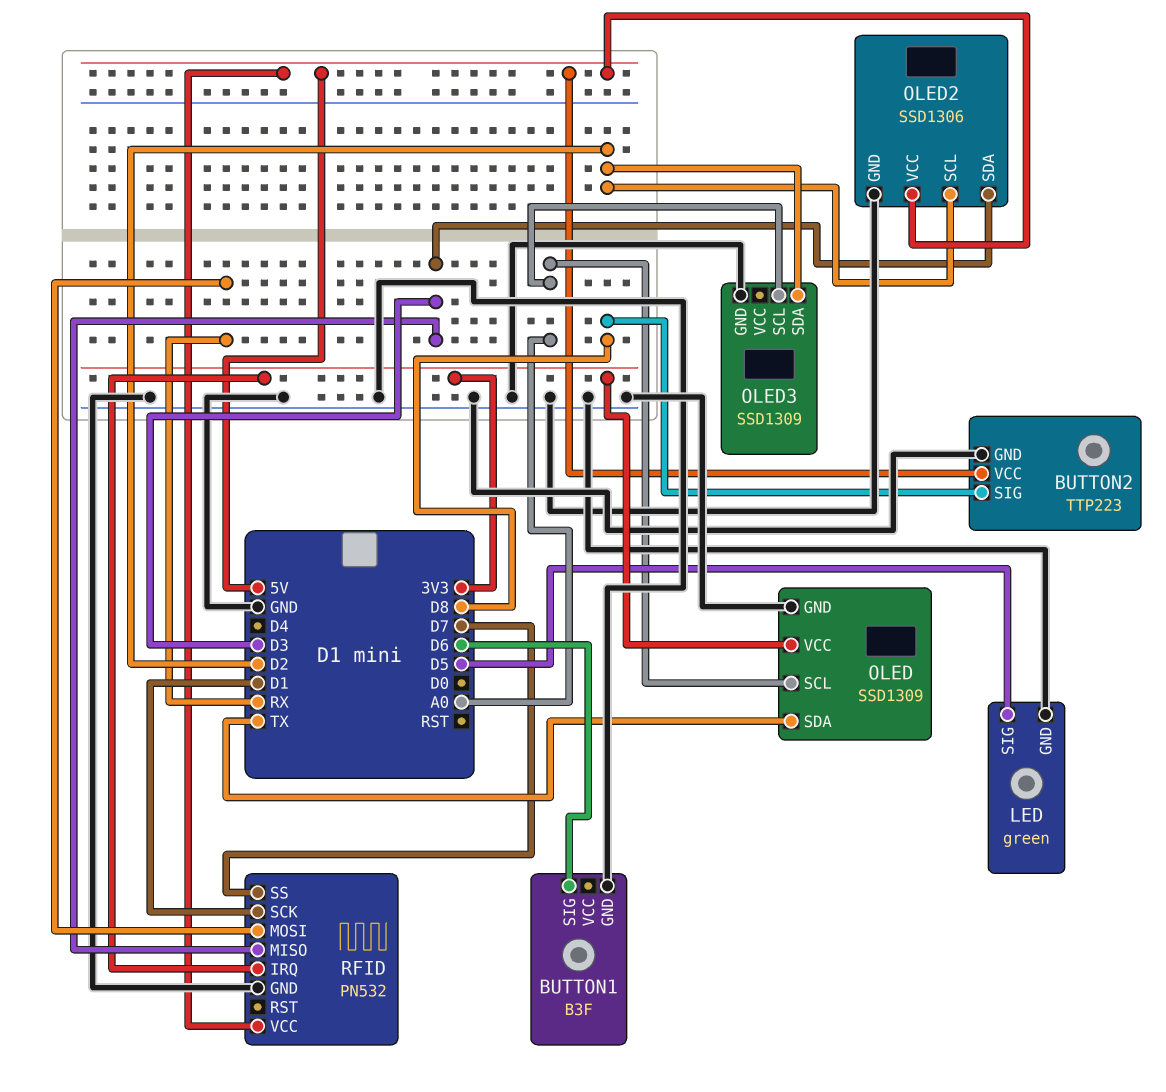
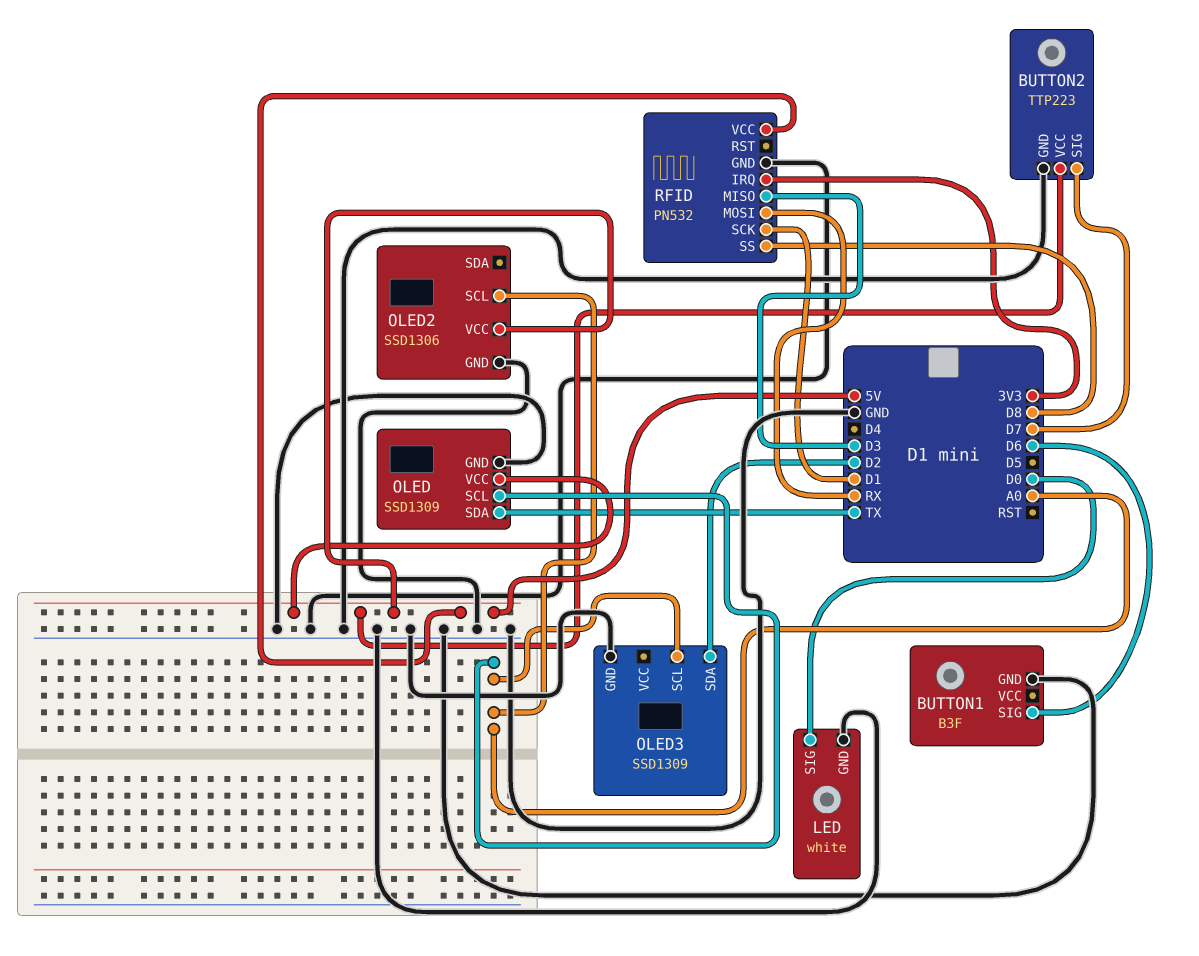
BUTTON2 pin SIG: D8 -> D7
LED: green -> white
LED pin SIG: D5 -> D0
OLED pin VCC: 3V3 -> 5V
OLED2 pin SCL: D2 -> A0
OLED2 pin SDA: D3 -> none
RFID pin SS: D7 -> D8

